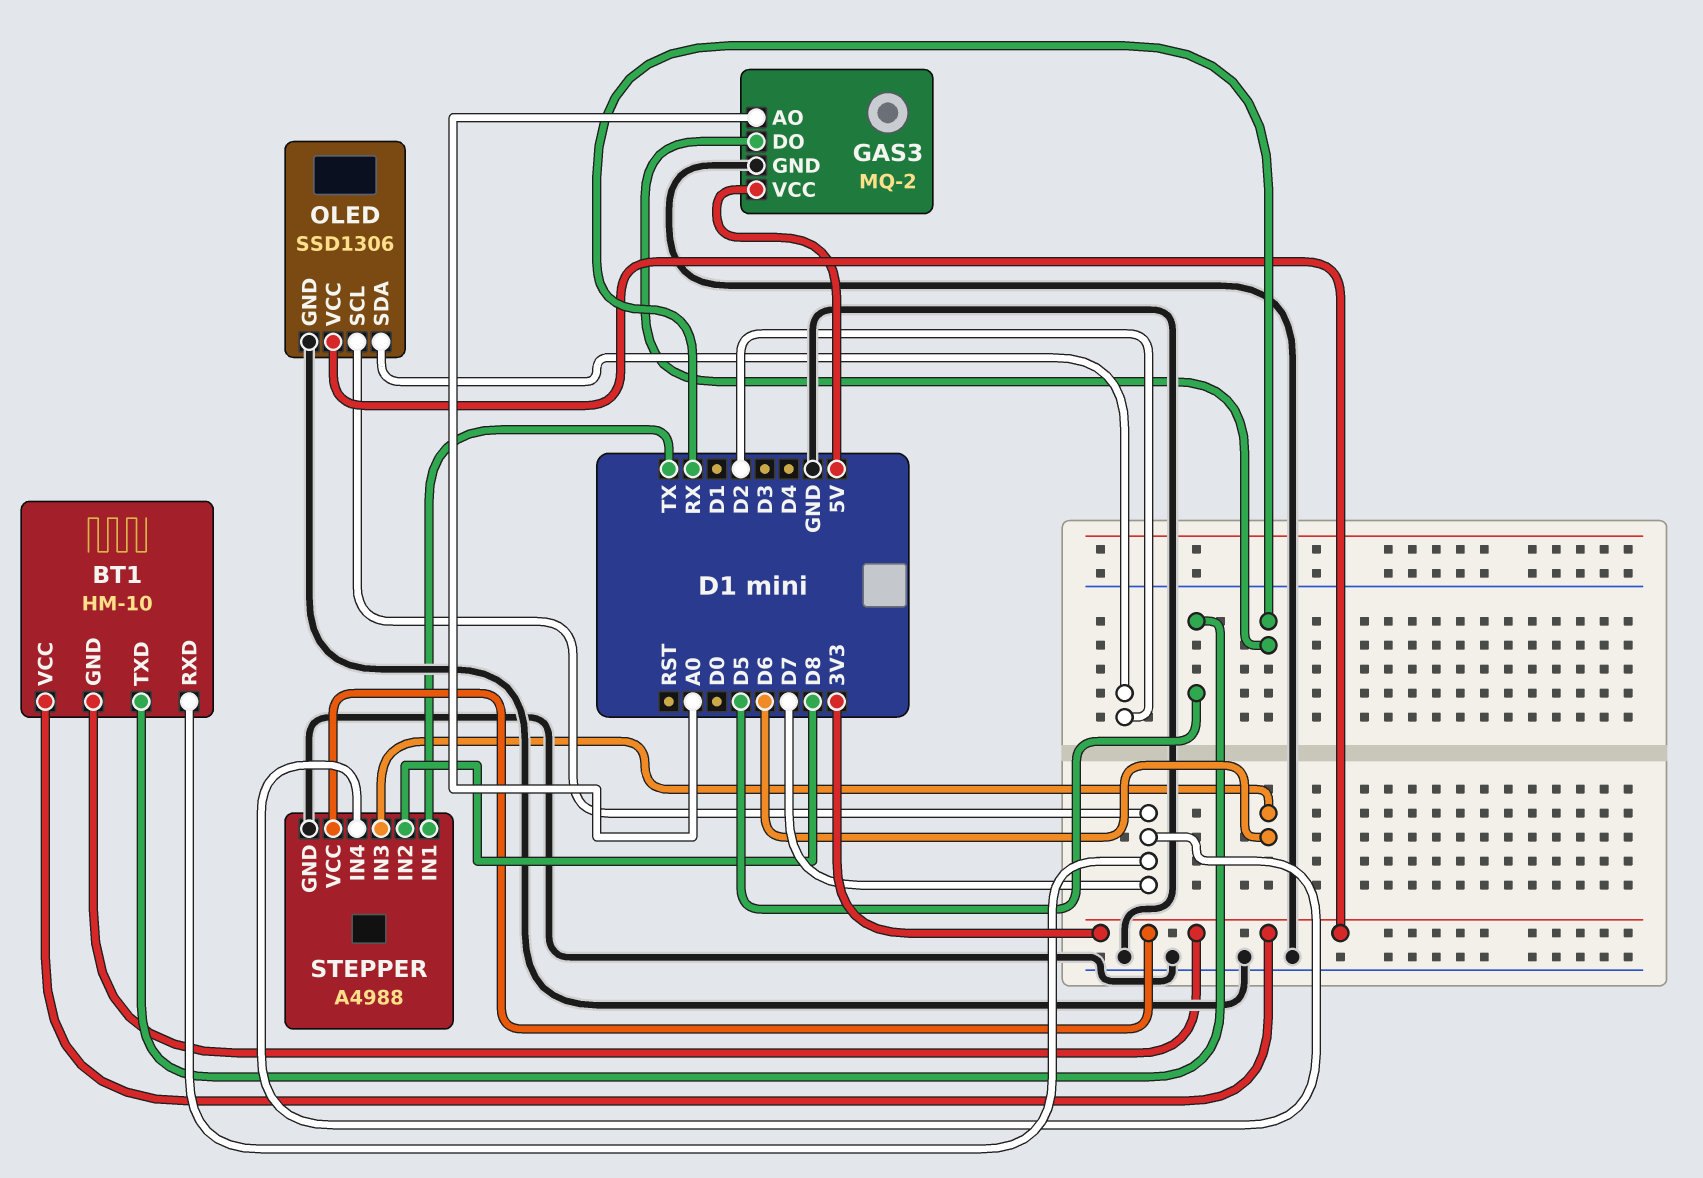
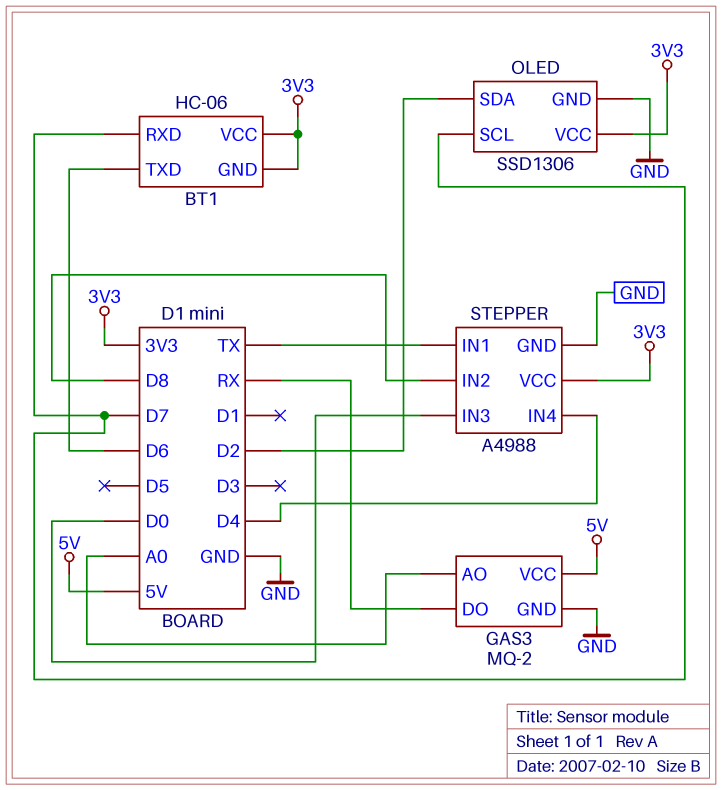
BT1: HM-10 -> HC-06
BT1 pin TXD: D5 -> D6
STEPPER pin IN3: D6 -> D0
STEPPER pin IN4: D7 -> D4

